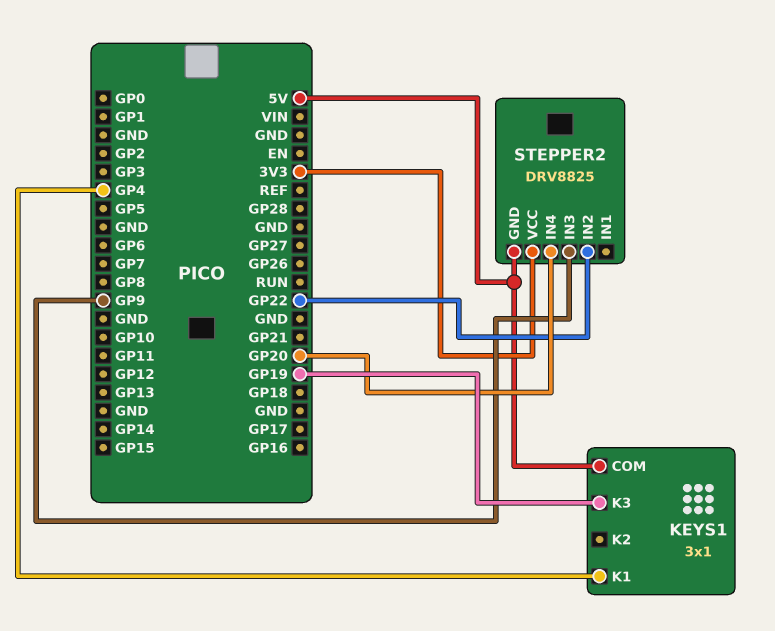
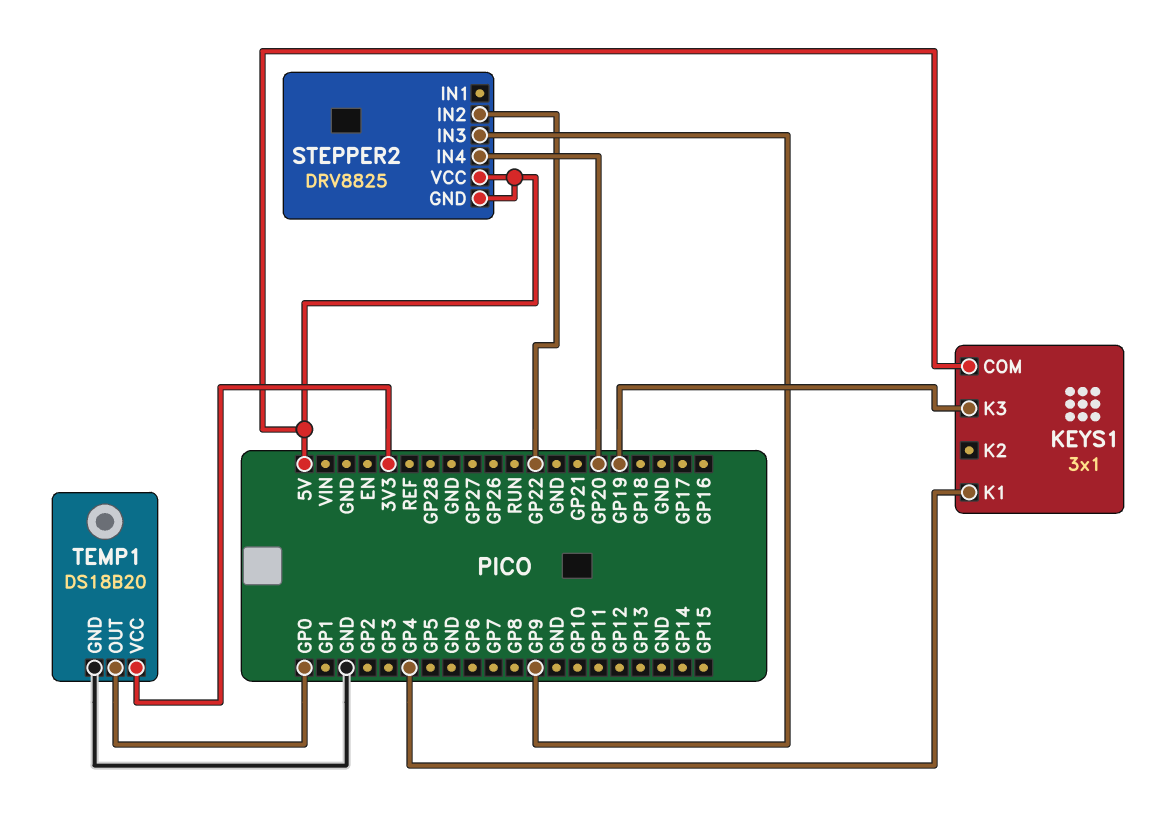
STEPPER2 pin VCC: 3V3 -> 5V
TEMP1: none -> DS18B20
TEMP1 pin GND: none -> GND
TEMP1 pin OUT: none -> GP0
TEMP1 pin VCC: none -> 3V3

